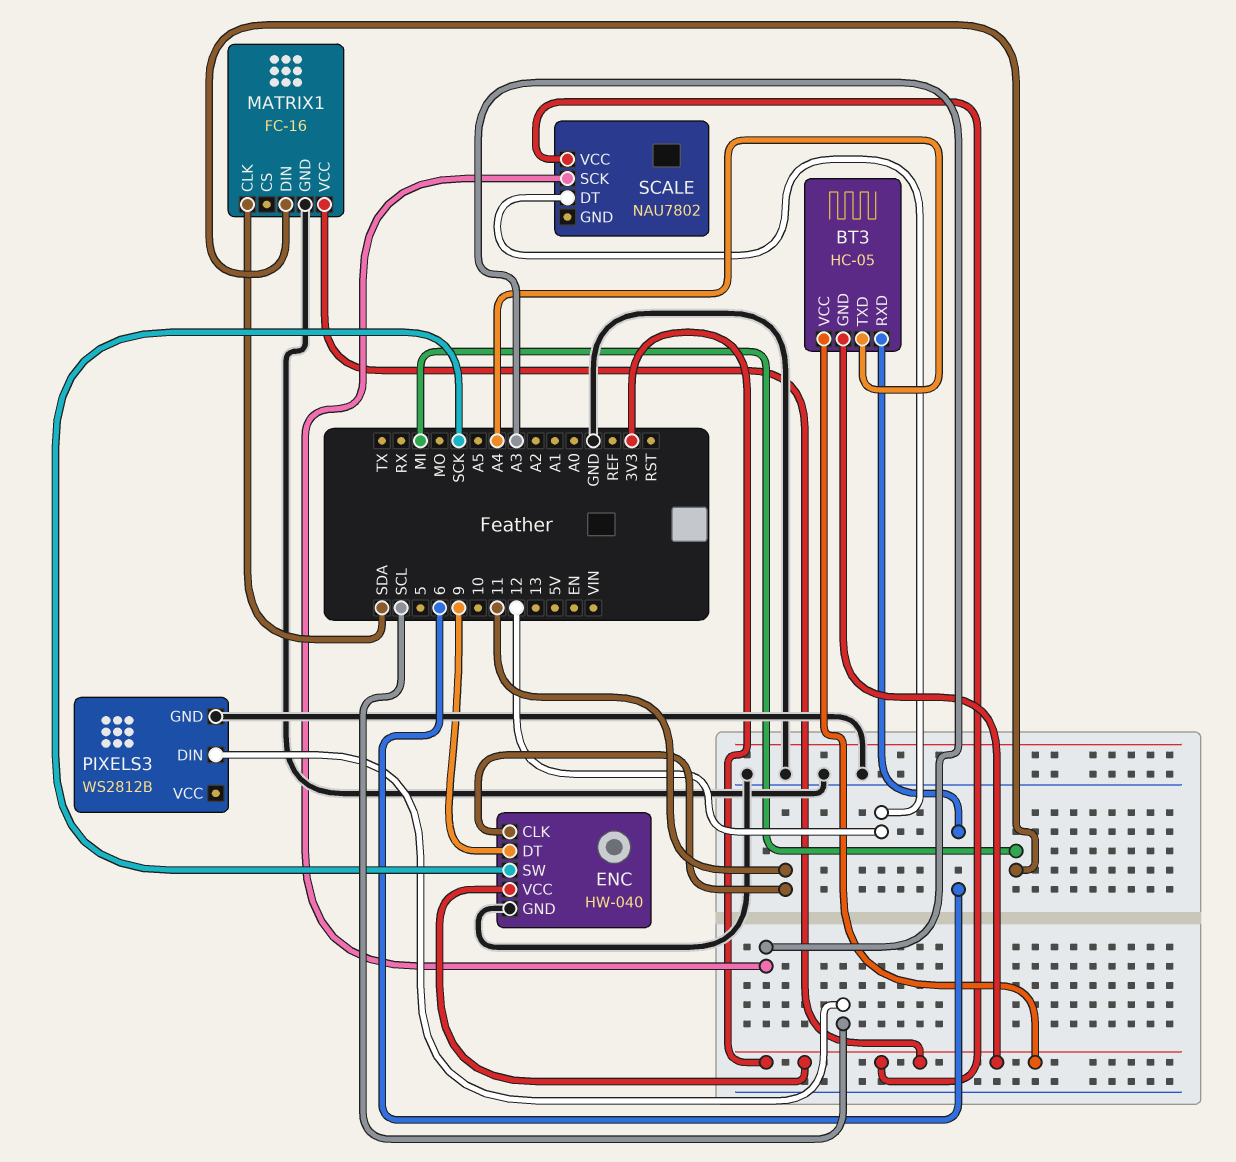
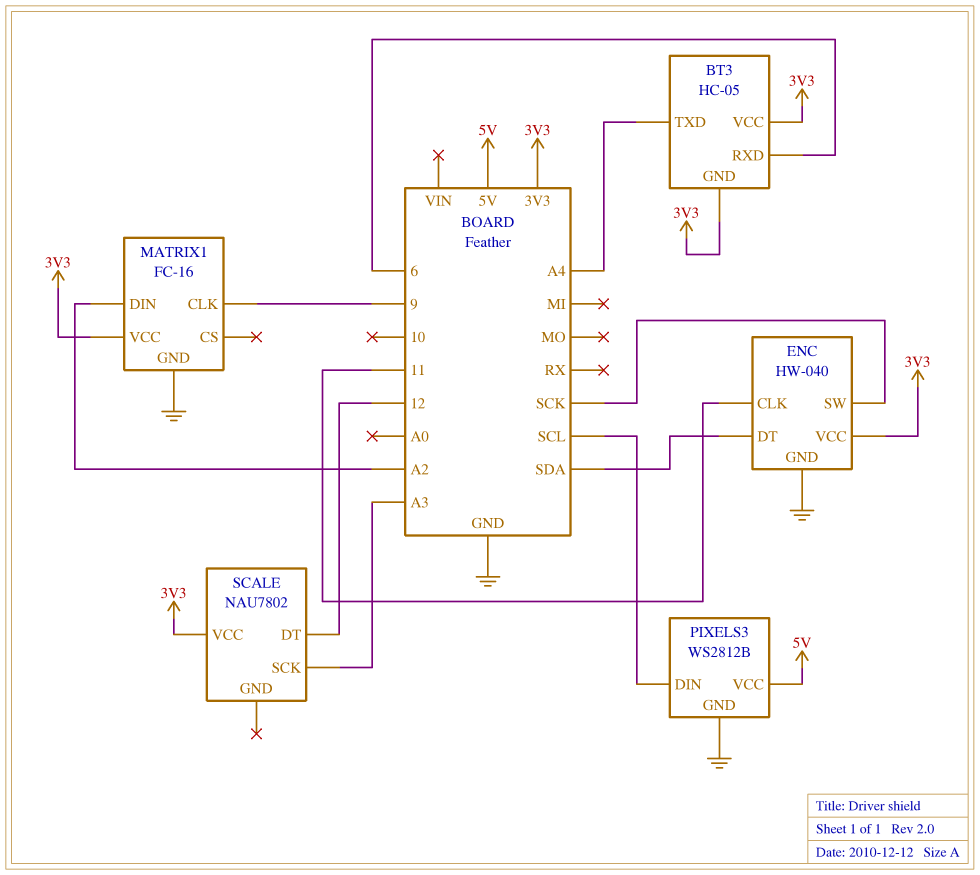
ENC pin DT: 9 -> SDA
MATRIX1 pin CLK: SDA -> 9
MATRIX1 pin DIN: MI -> A2
PIXELS3 pin VCC: none -> 5V

